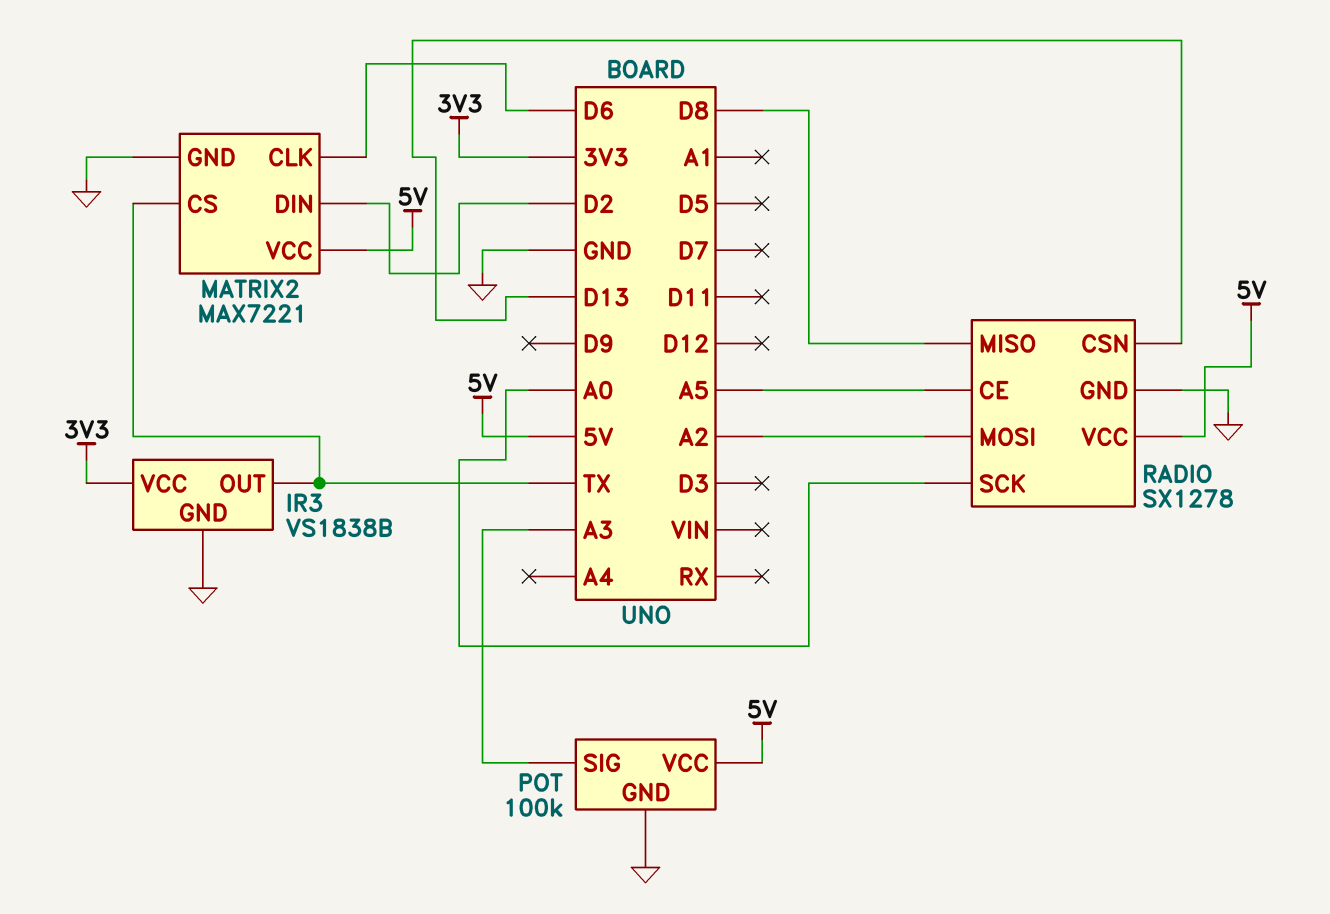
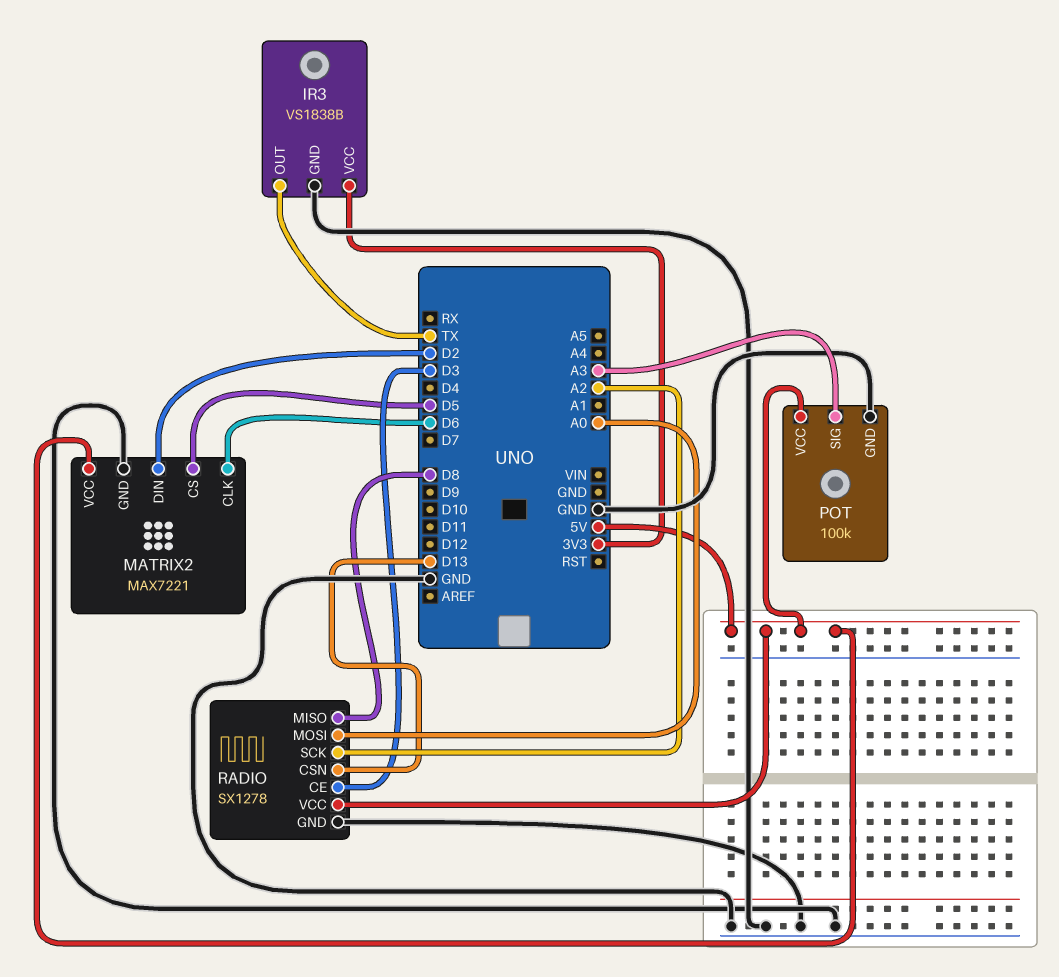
MATRIX2 pin CS: TX -> D5
RADIO pin CE: A5 -> D3
RADIO pin MOSI: A2 -> A0
RADIO pin SCK: A0 -> A2

